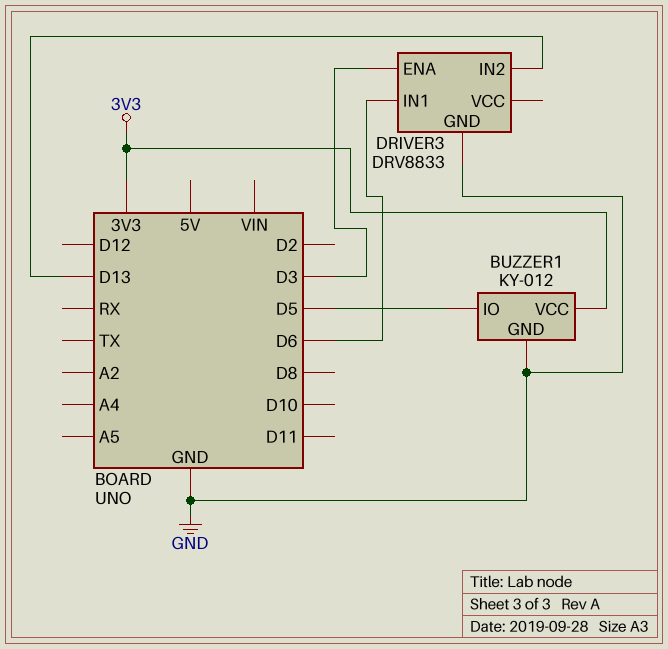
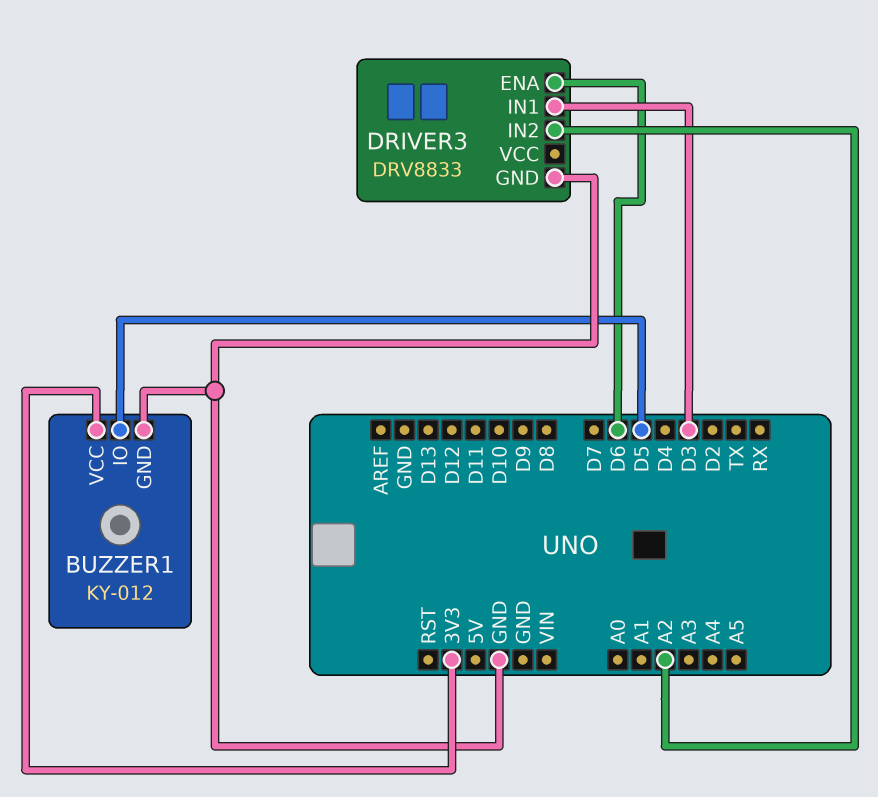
DRIVER3 pin ENA: D3 -> D6
DRIVER3 pin IN1: D6 -> D3
DRIVER3 pin IN2: D13 -> A2

